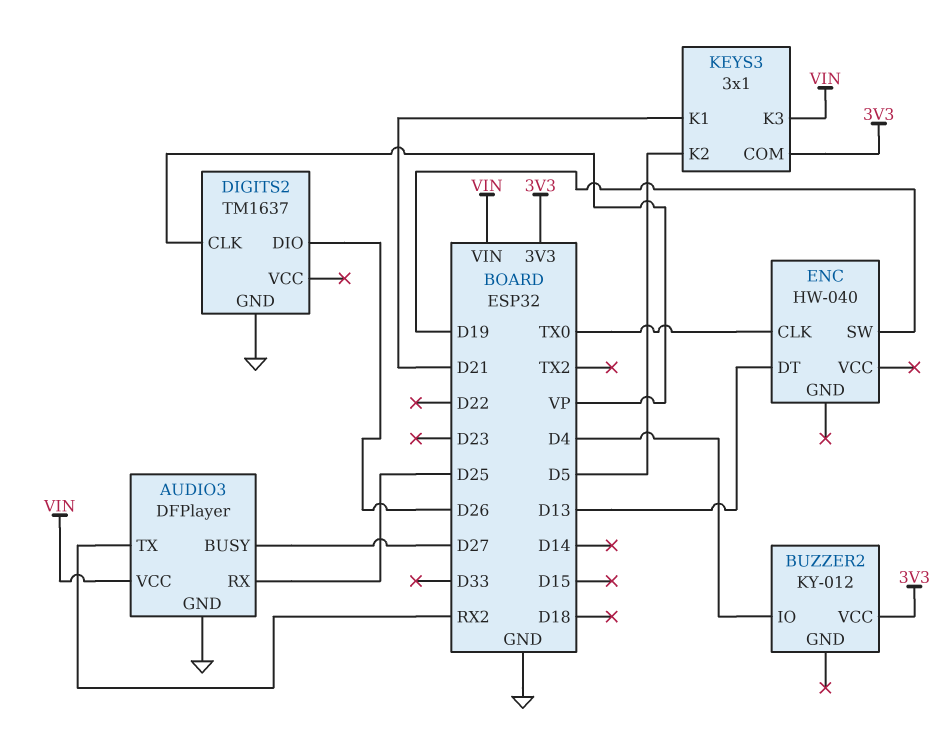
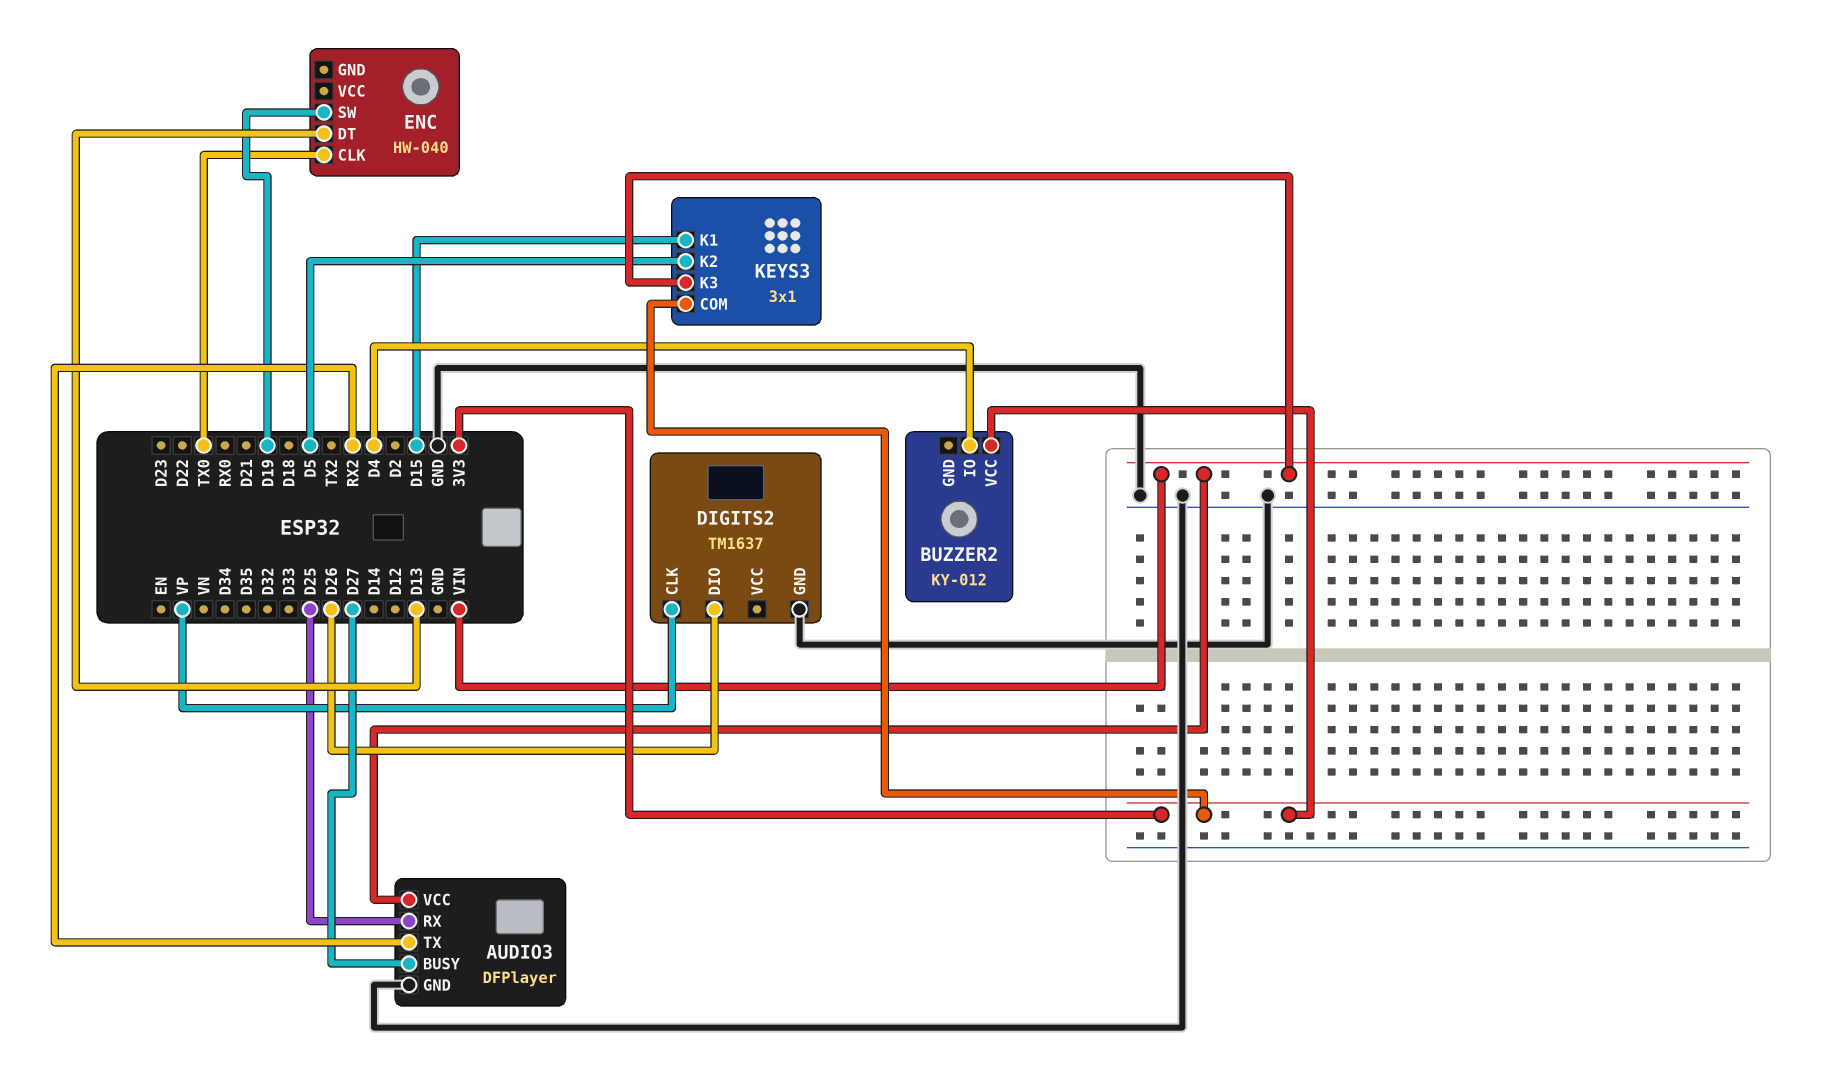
KEYS3 pin K1: D21 -> D15

